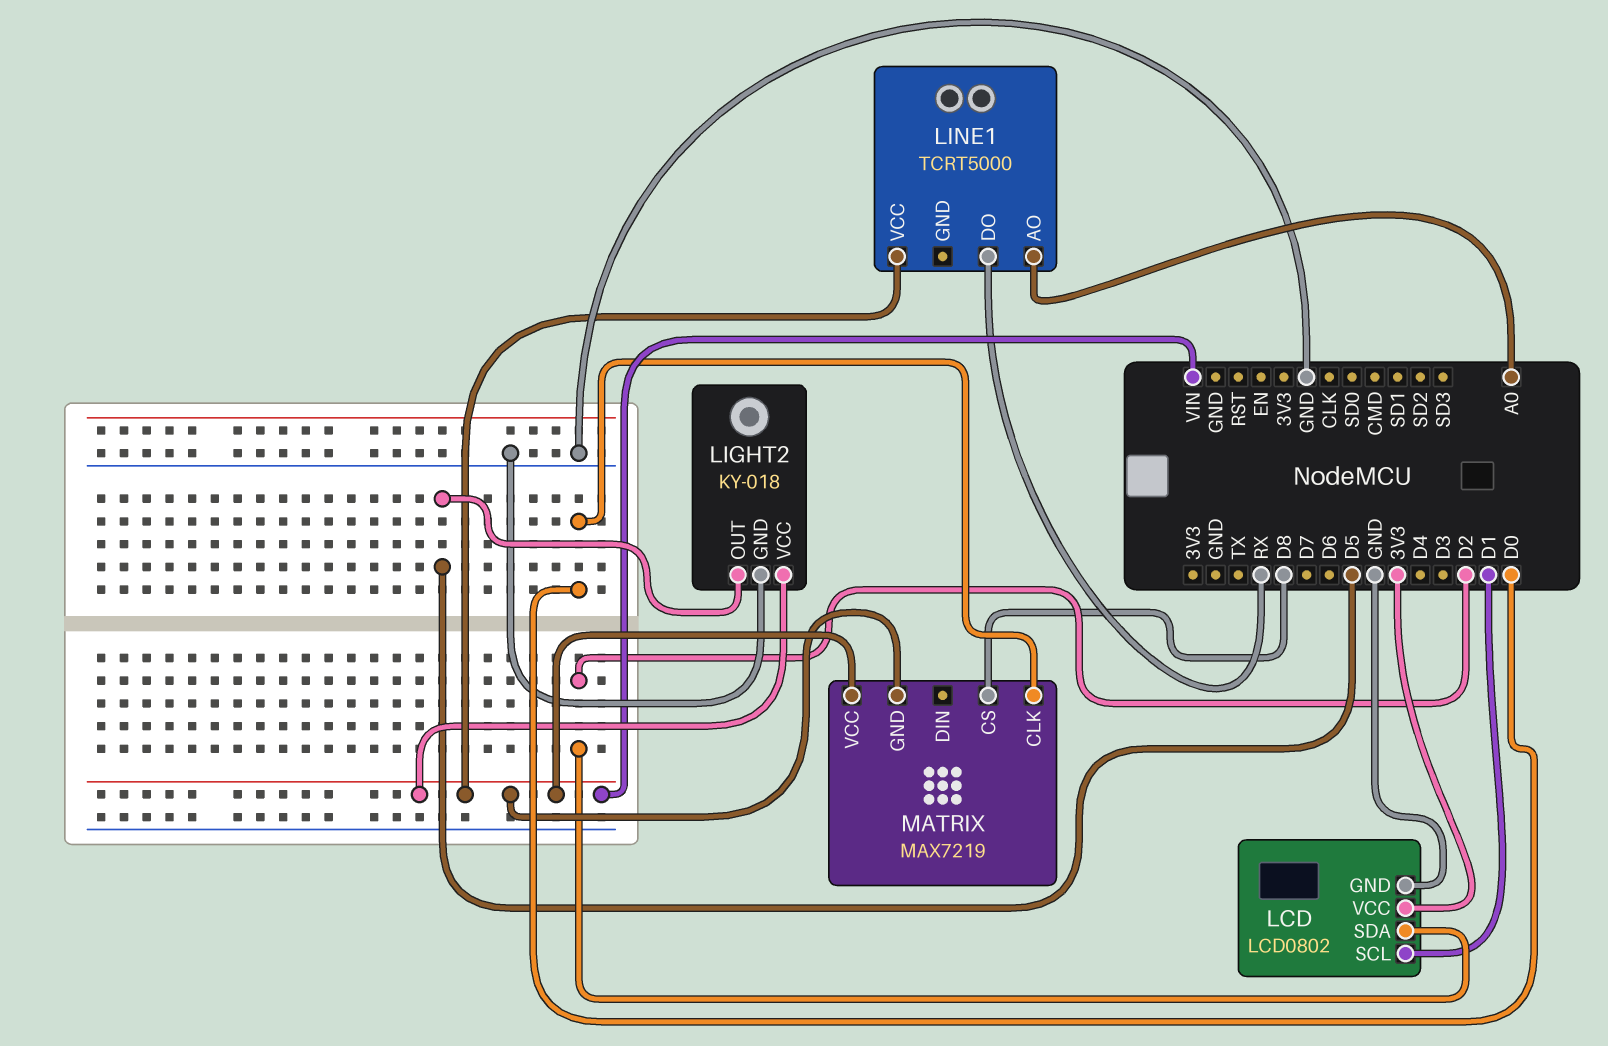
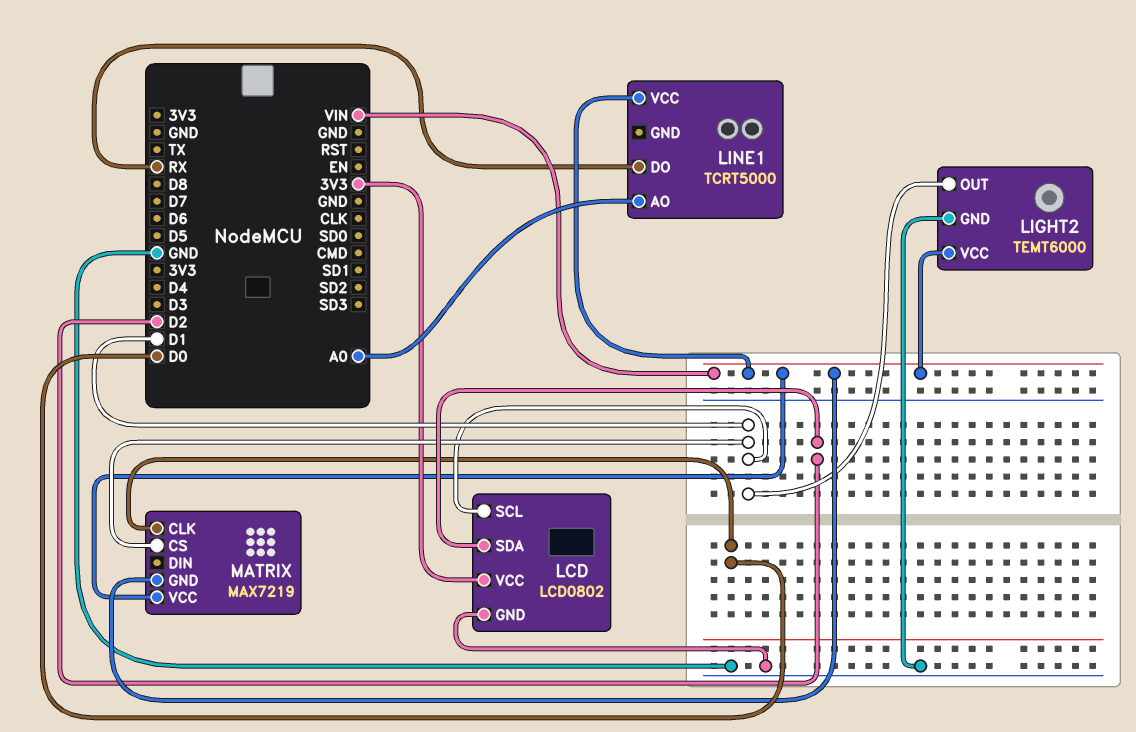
LIGHT2: KY-018 -> TEMT6000
LIGHT2 pin OUT: D5 -> D1
MATRIX pin CS: D8 -> D1

